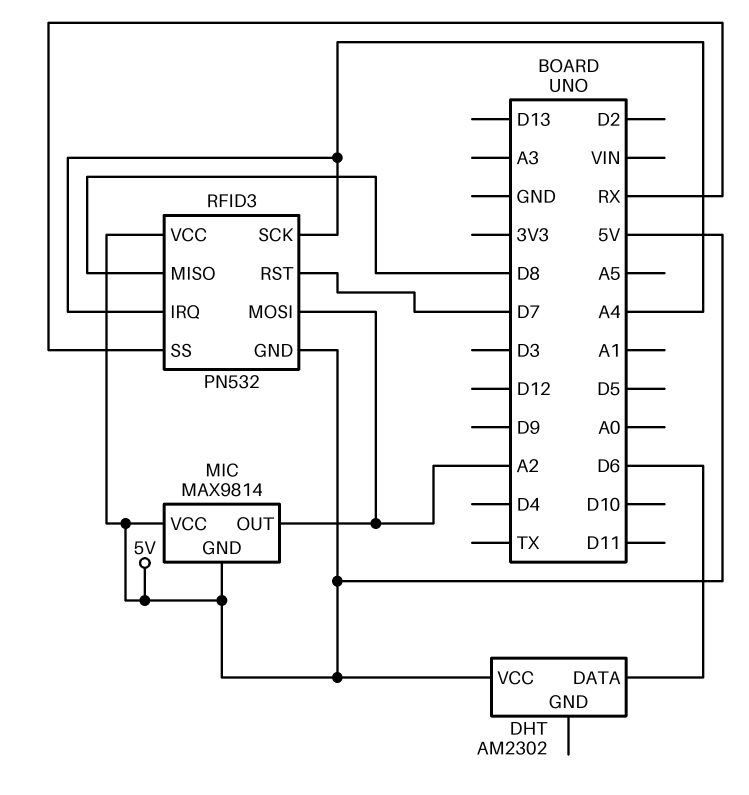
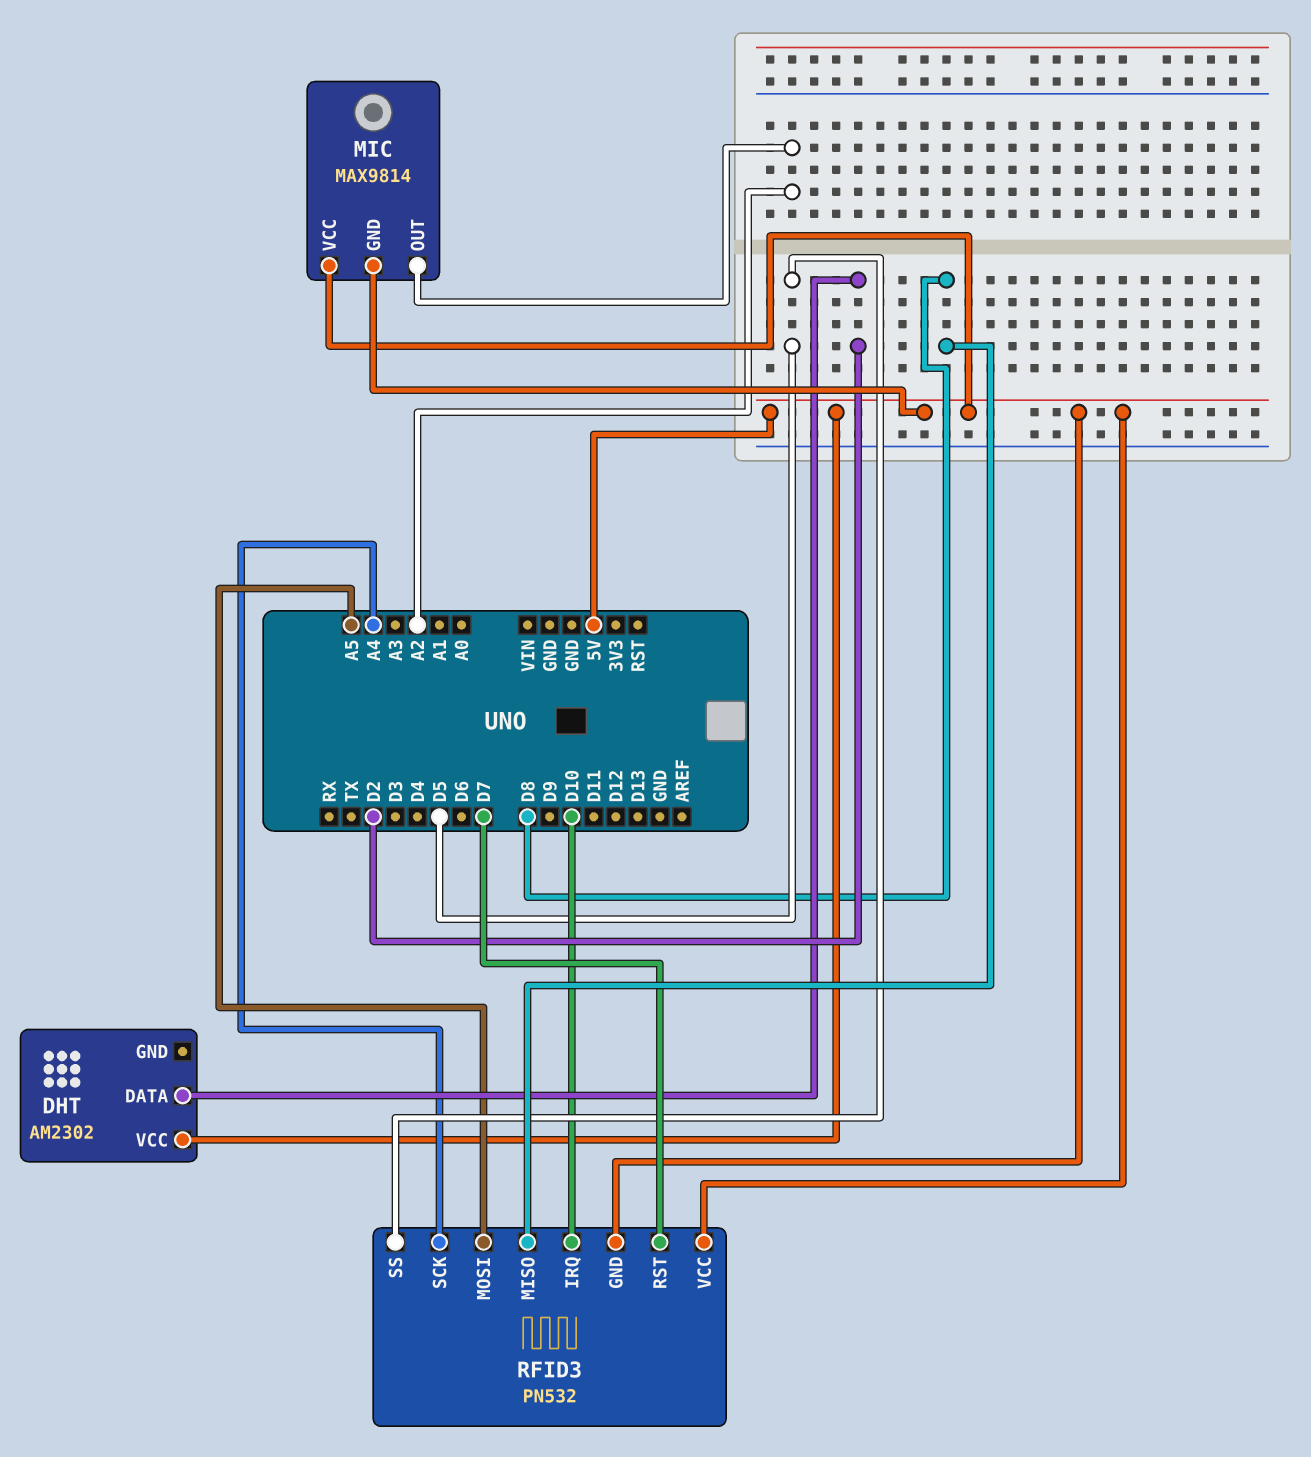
DHT pin DATA: D6 -> D2
RFID3 pin IRQ: A4 -> D10
RFID3 pin MOSI: A2 -> A5
RFID3 pin SS: RX -> D5

